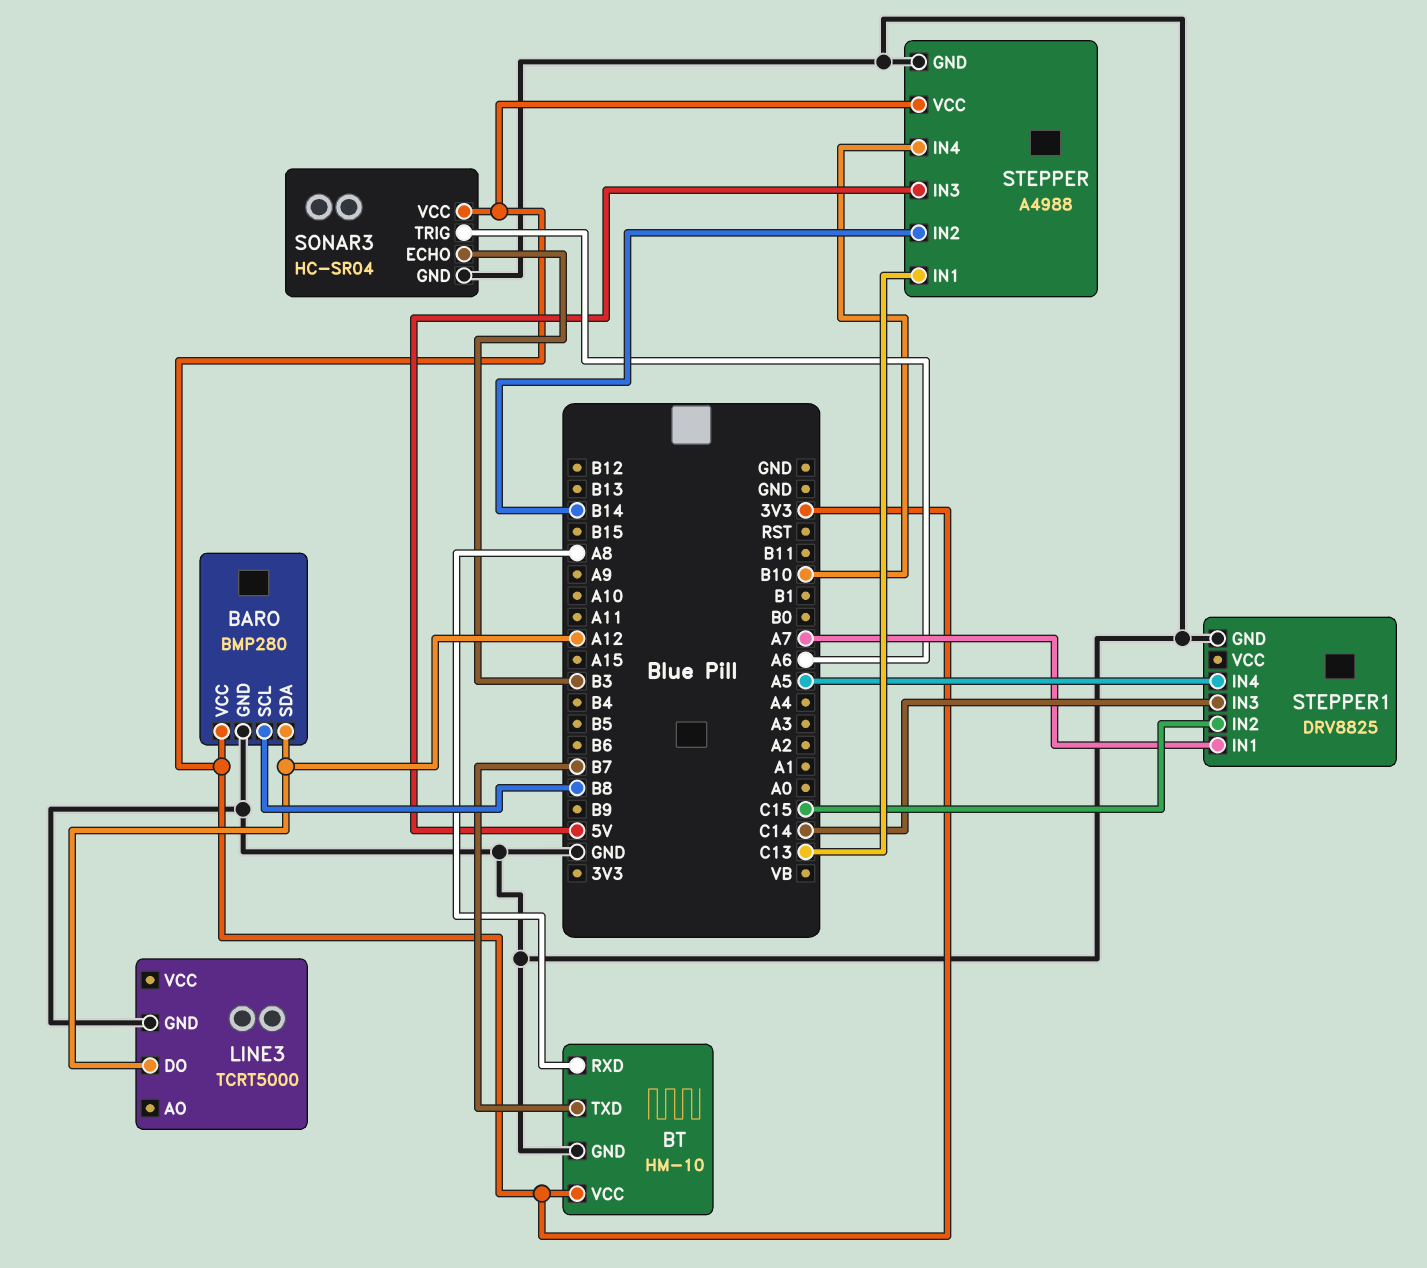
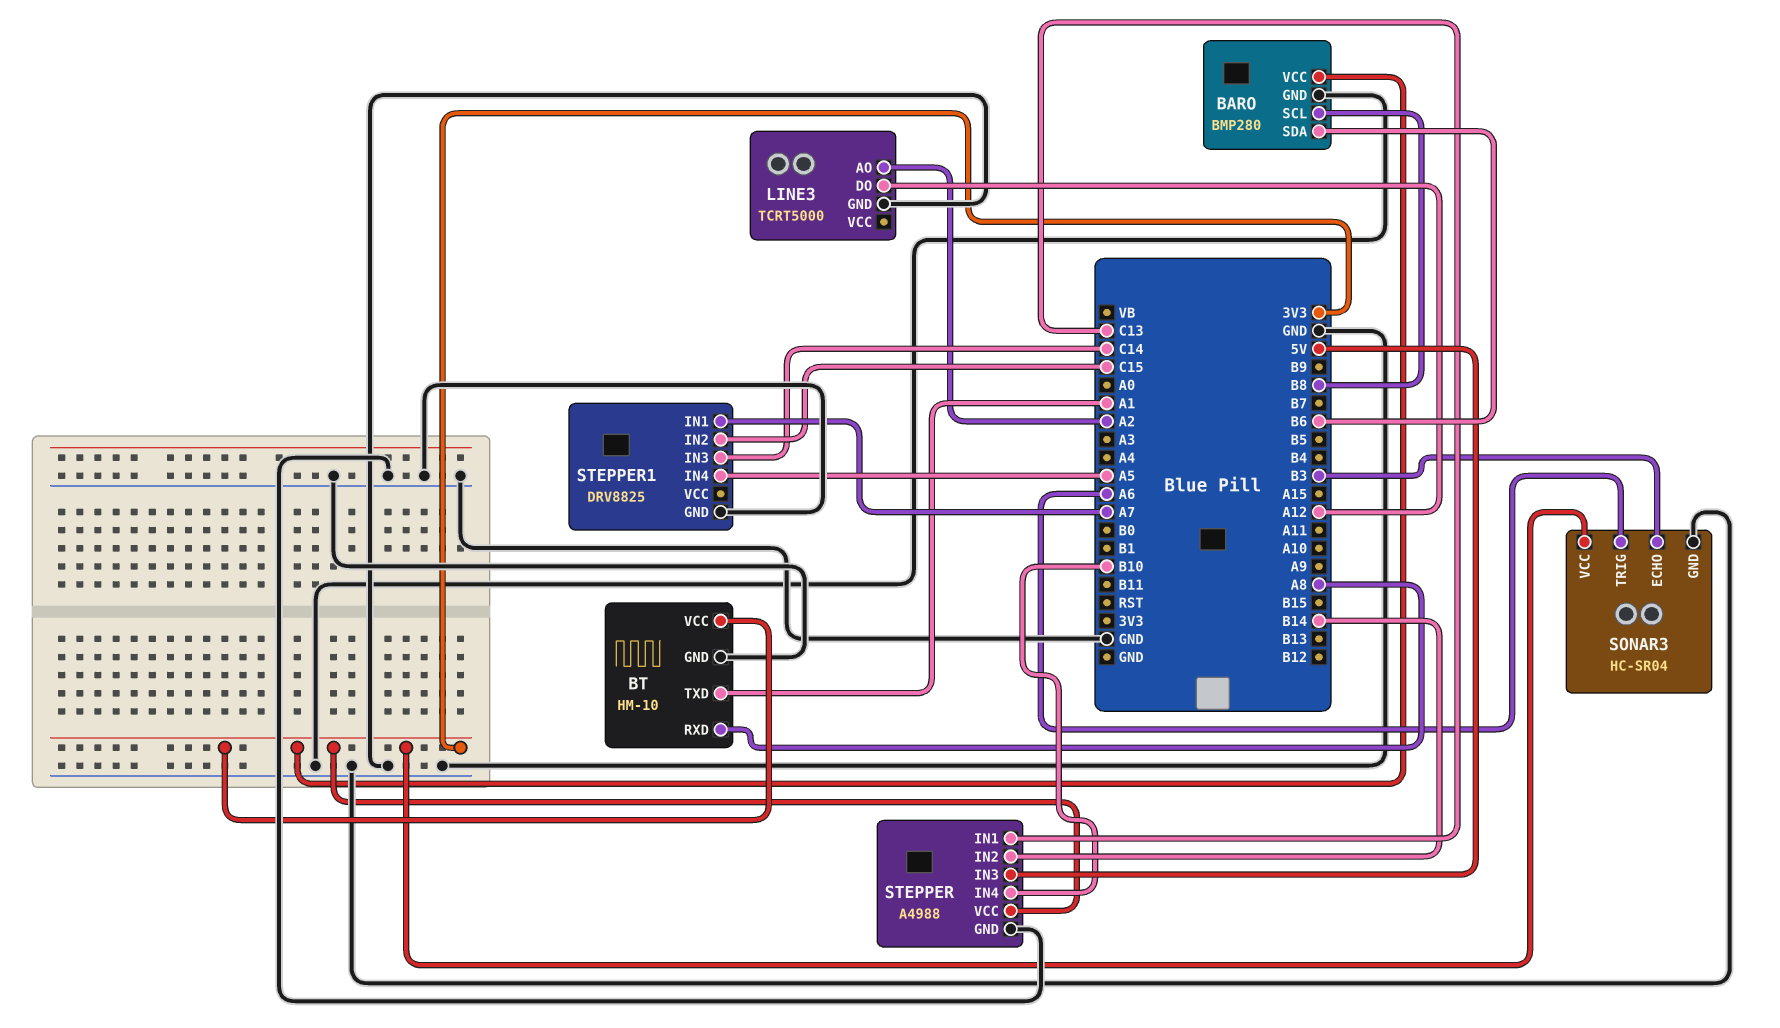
BARO pin SDA: A12 -> B6
BT pin TXD: B7 -> A1
LINE3 pin AO: none -> A2

